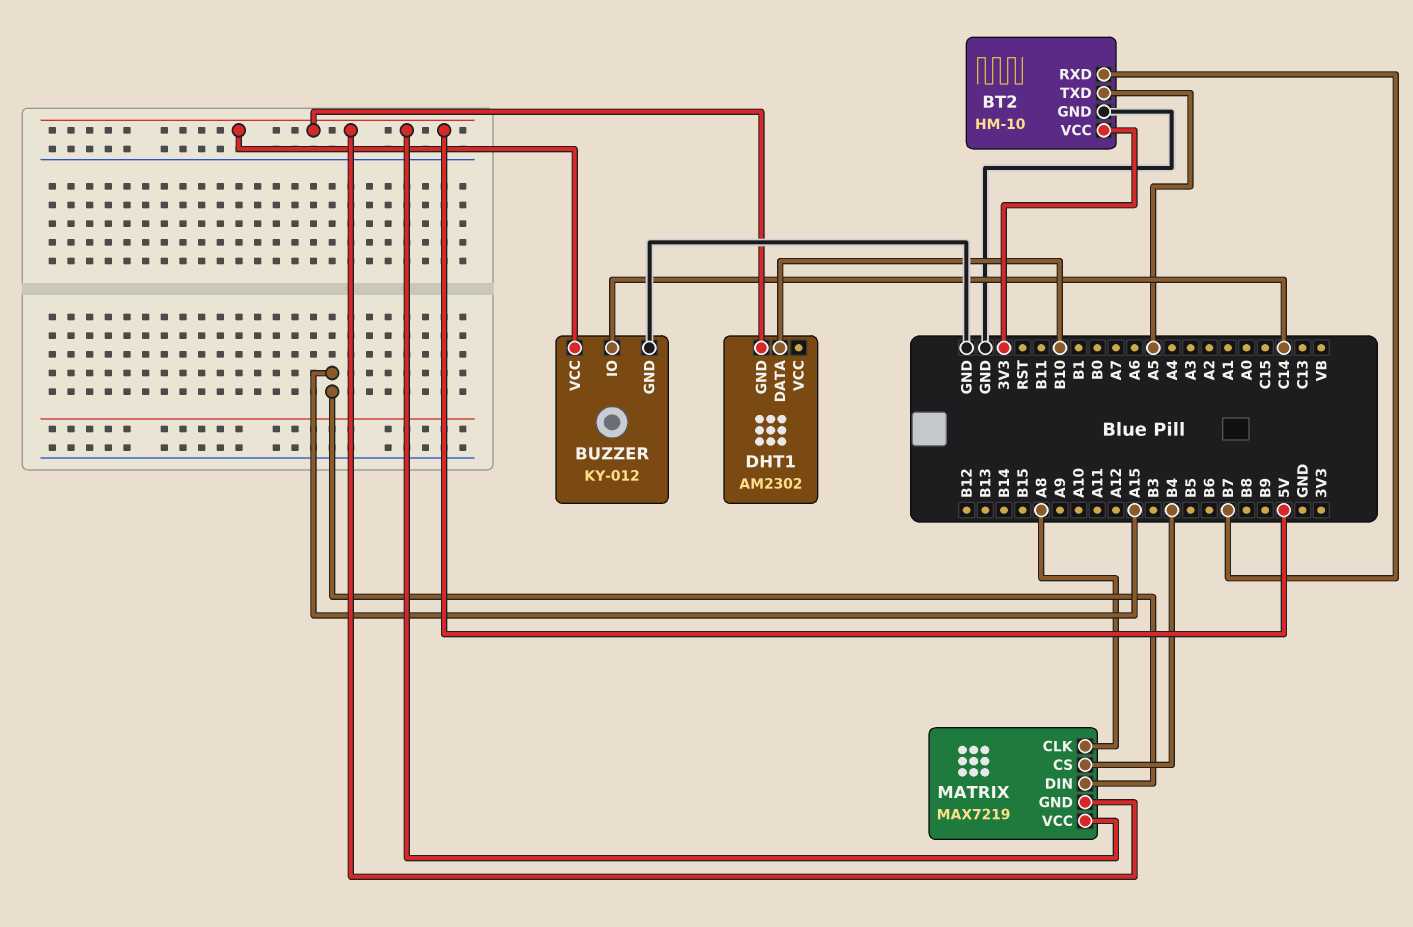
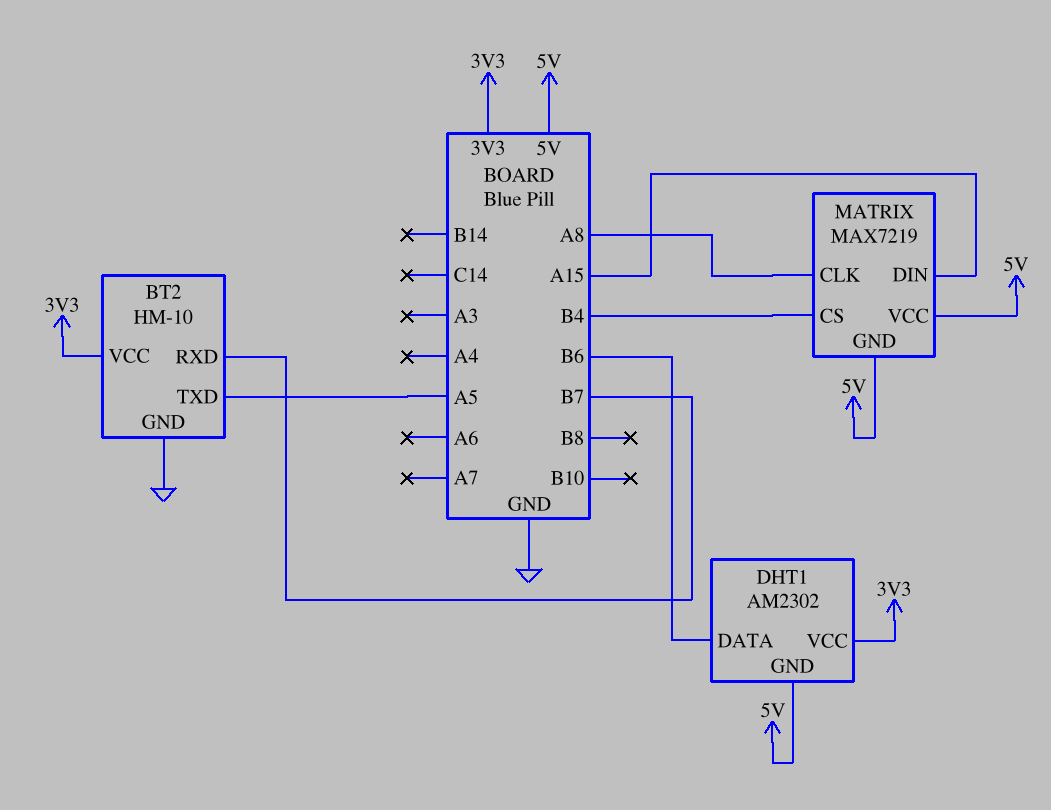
BUZZER: KY-012 -> none
BUZZER pin GND: GND -> none
BUZZER pin IO: C14 -> none
BUZZER pin VCC: 5V -> none
DHT1 pin DATA: B10 -> B6
DHT1 pin VCC: none -> 3V3

